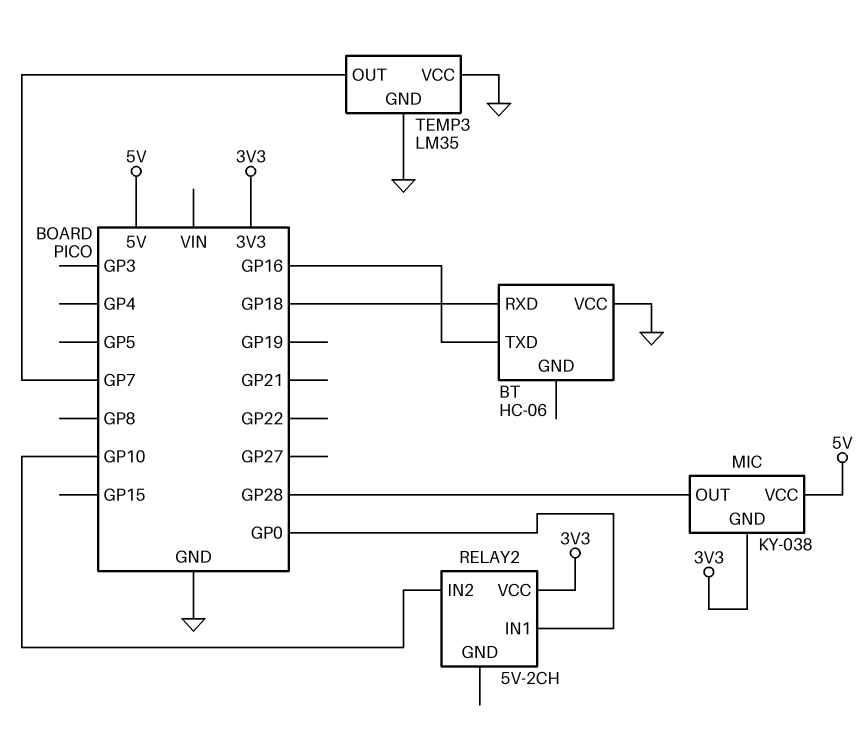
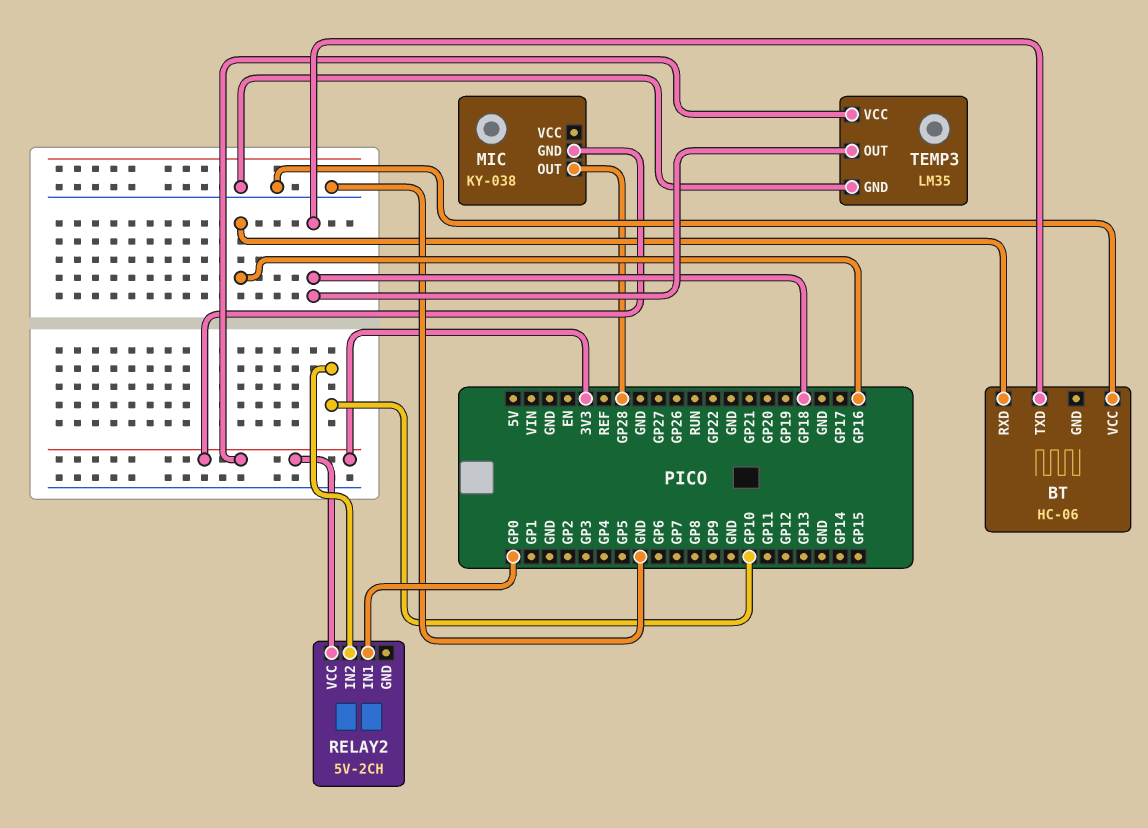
BT pin RXD: GP18 -> GP16
BT pin TXD: GP16 -> GP18
MIC pin VCC: 5V -> none
TEMP3 pin OUT: GP7 -> GP18
TEMP3 pin VCC: GND -> 3V3

